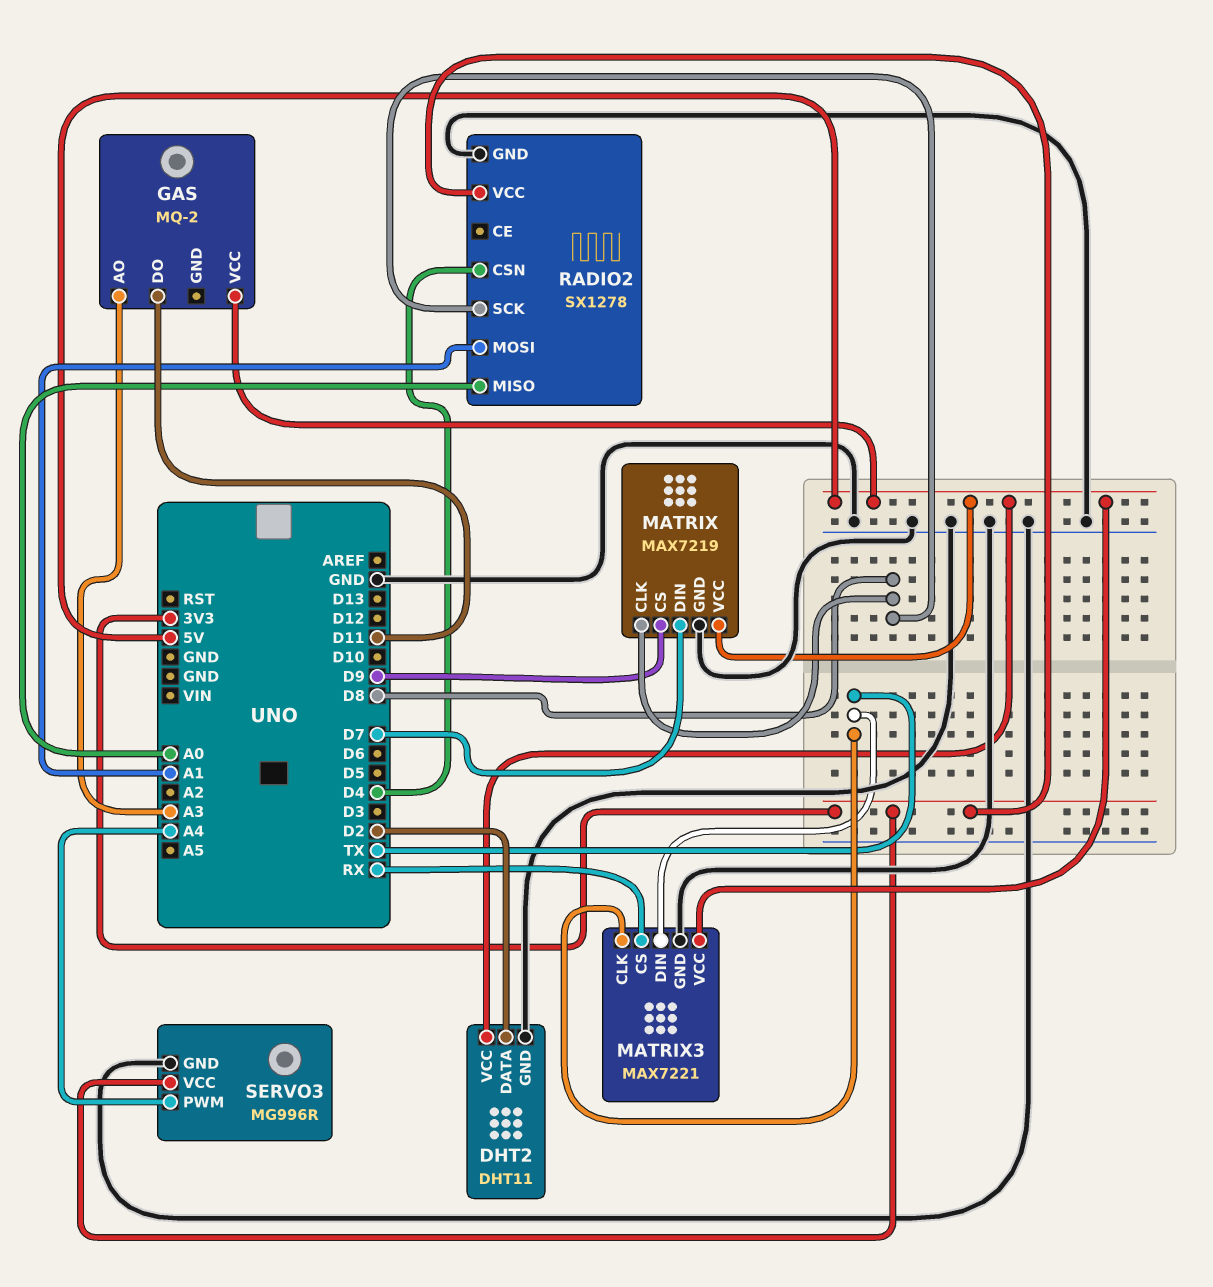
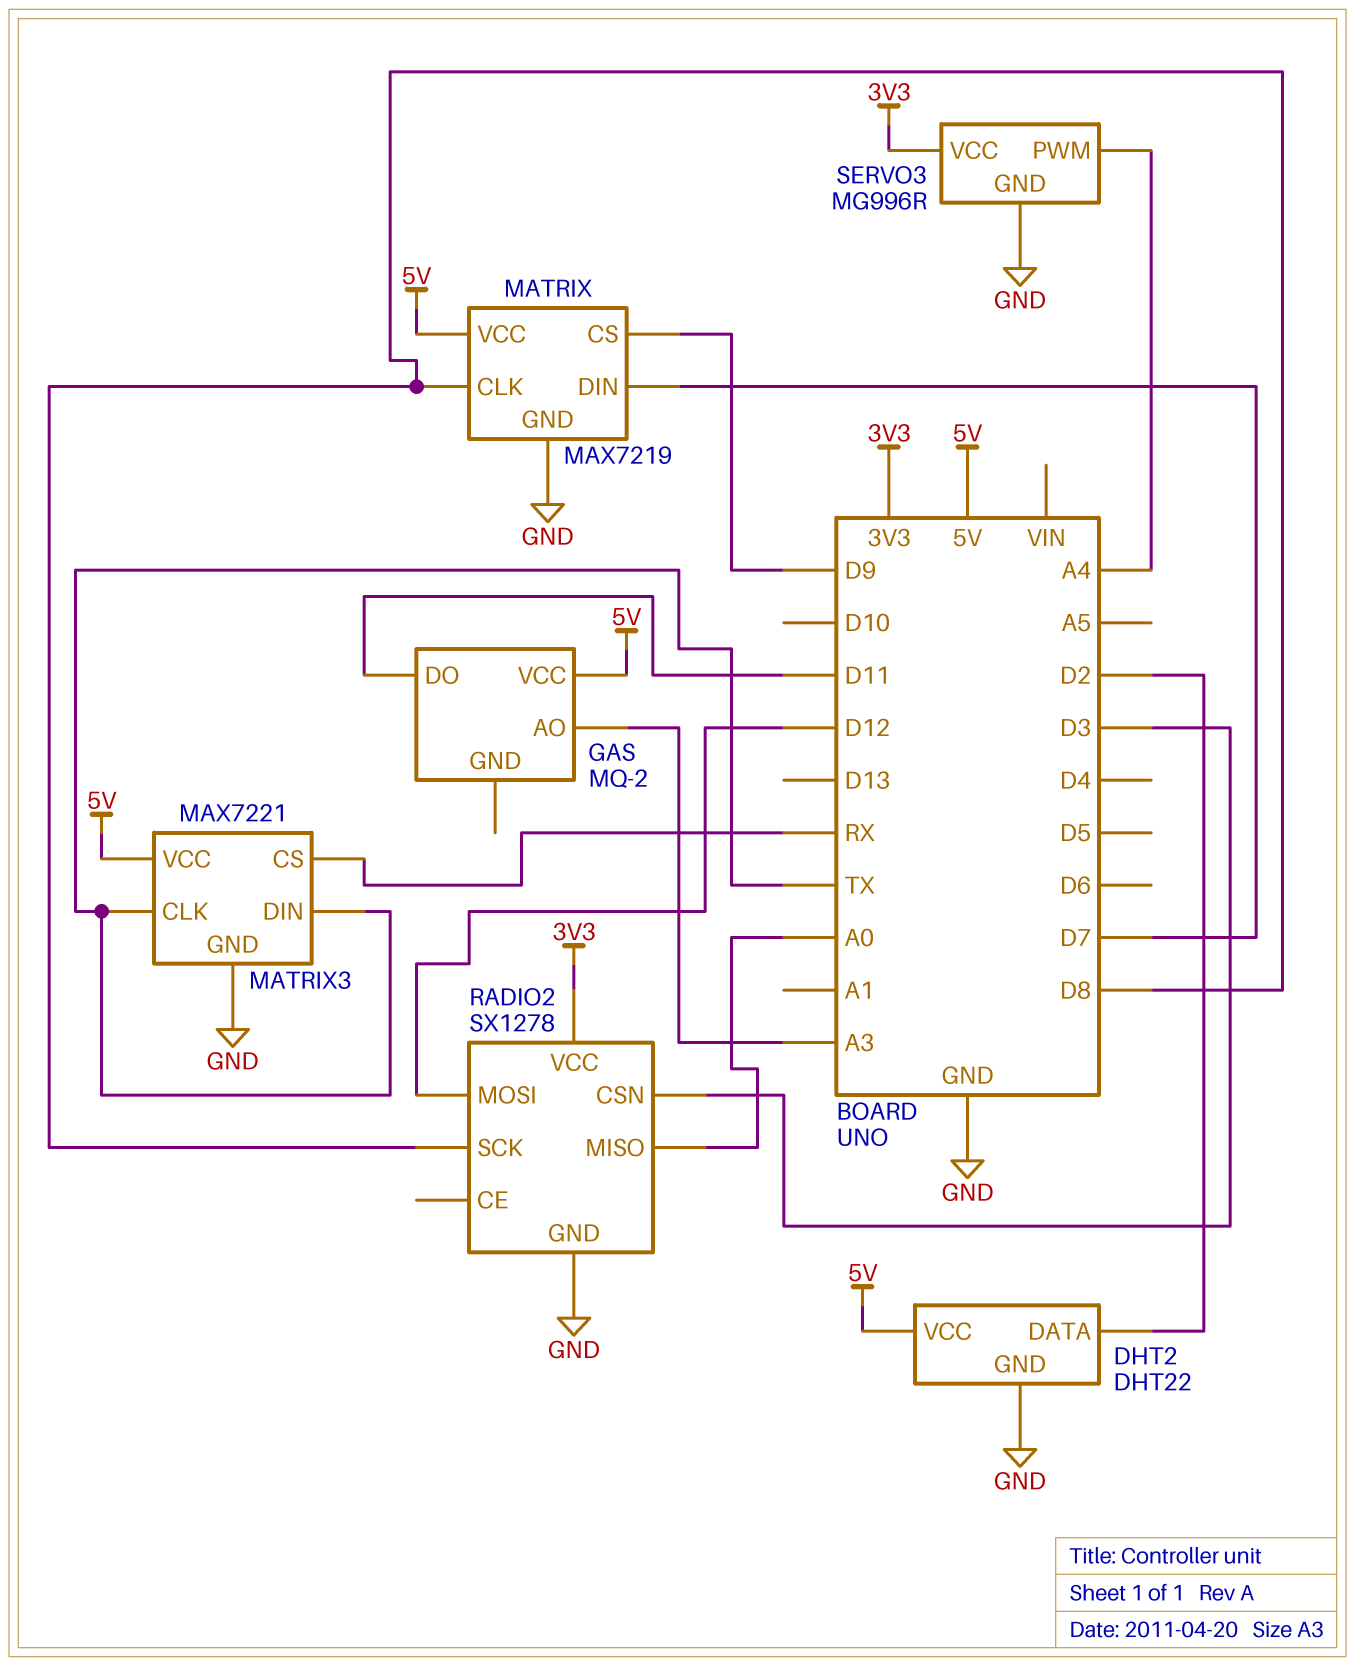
DHT2: DHT11 -> DHT22
RADIO2 pin CSN: D4 -> D3
RADIO2 pin MOSI: A1 -> D12

